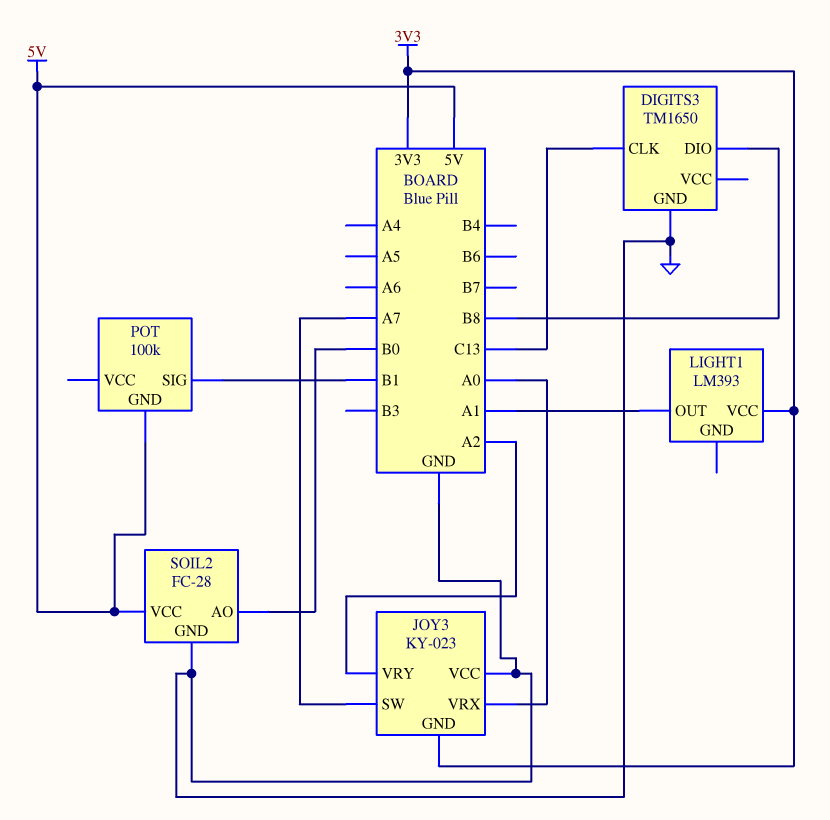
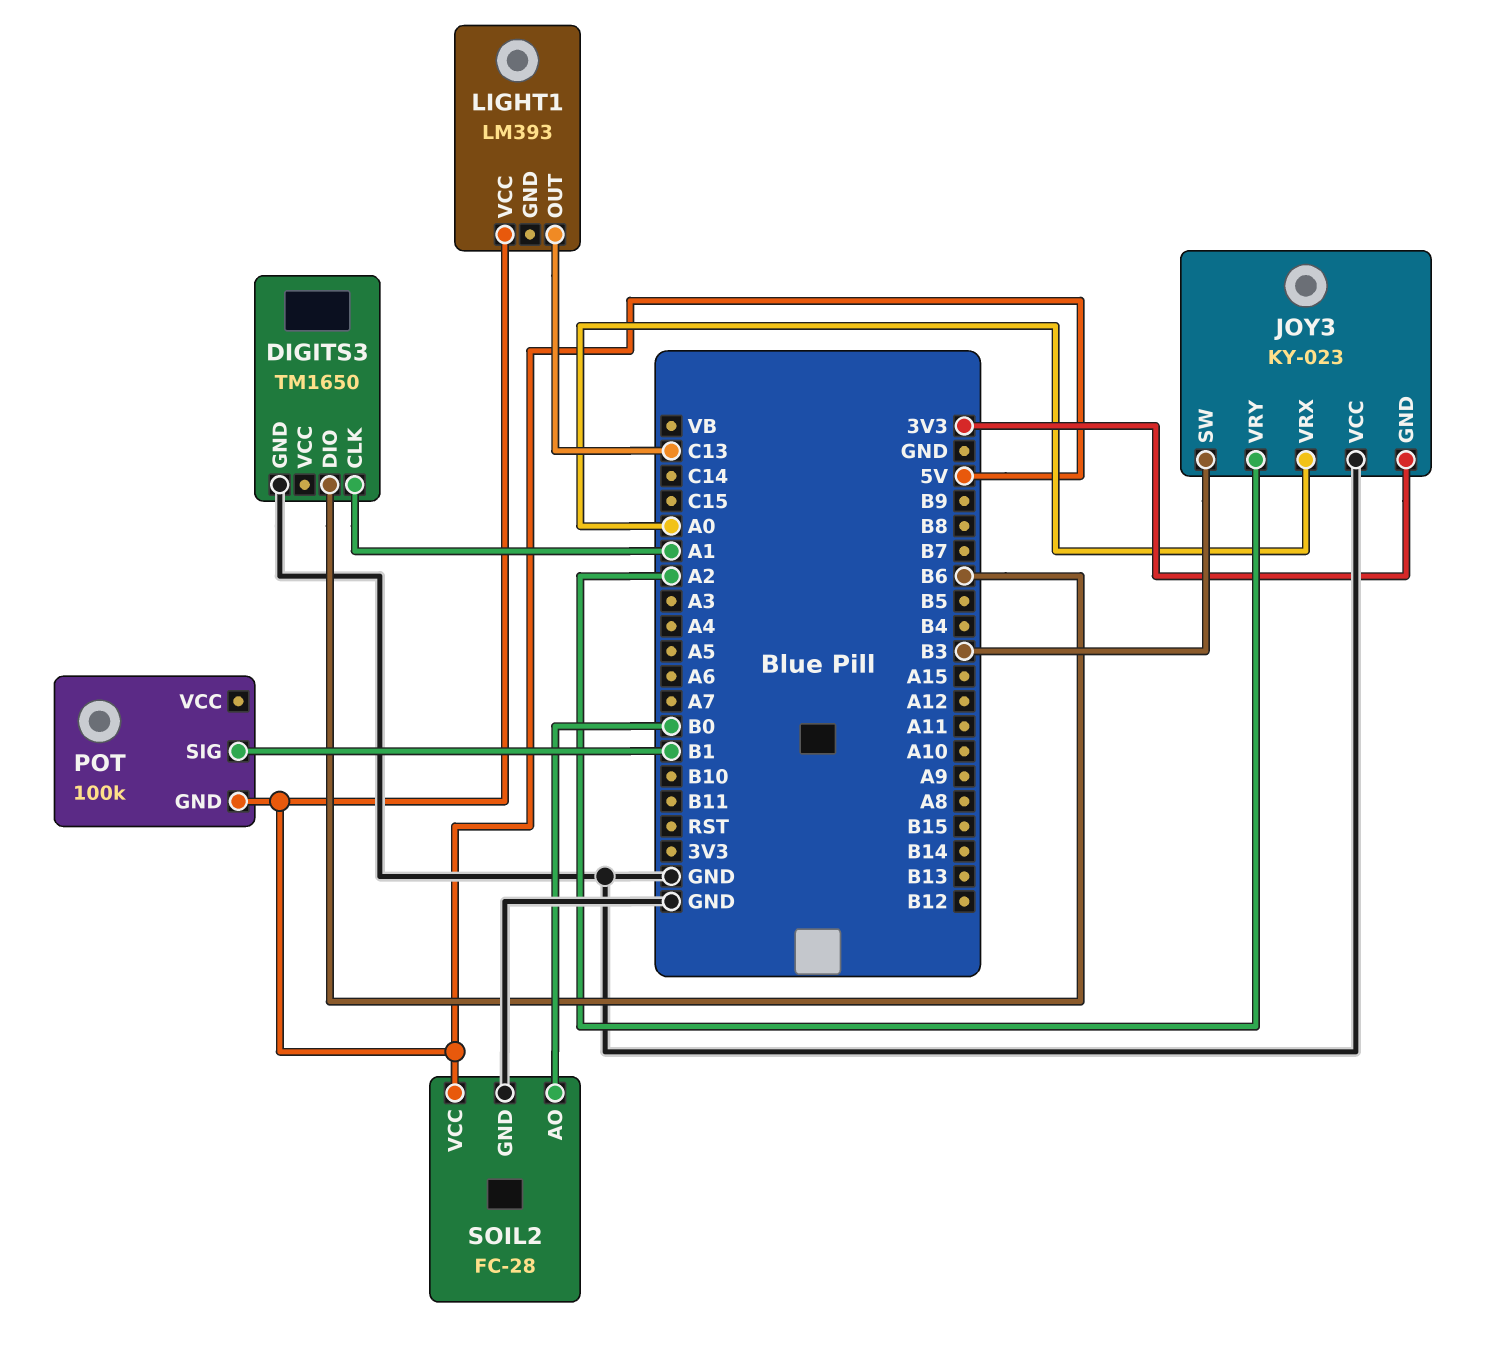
DIGITS3 pin CLK: C13 -> A1
DIGITS3 pin DIO: B8 -> B6
JOY3 pin SW: A7 -> B3
LIGHT1 pin OUT: A1 -> C13
LIGHT1 pin VCC: 3V3 -> 5V

